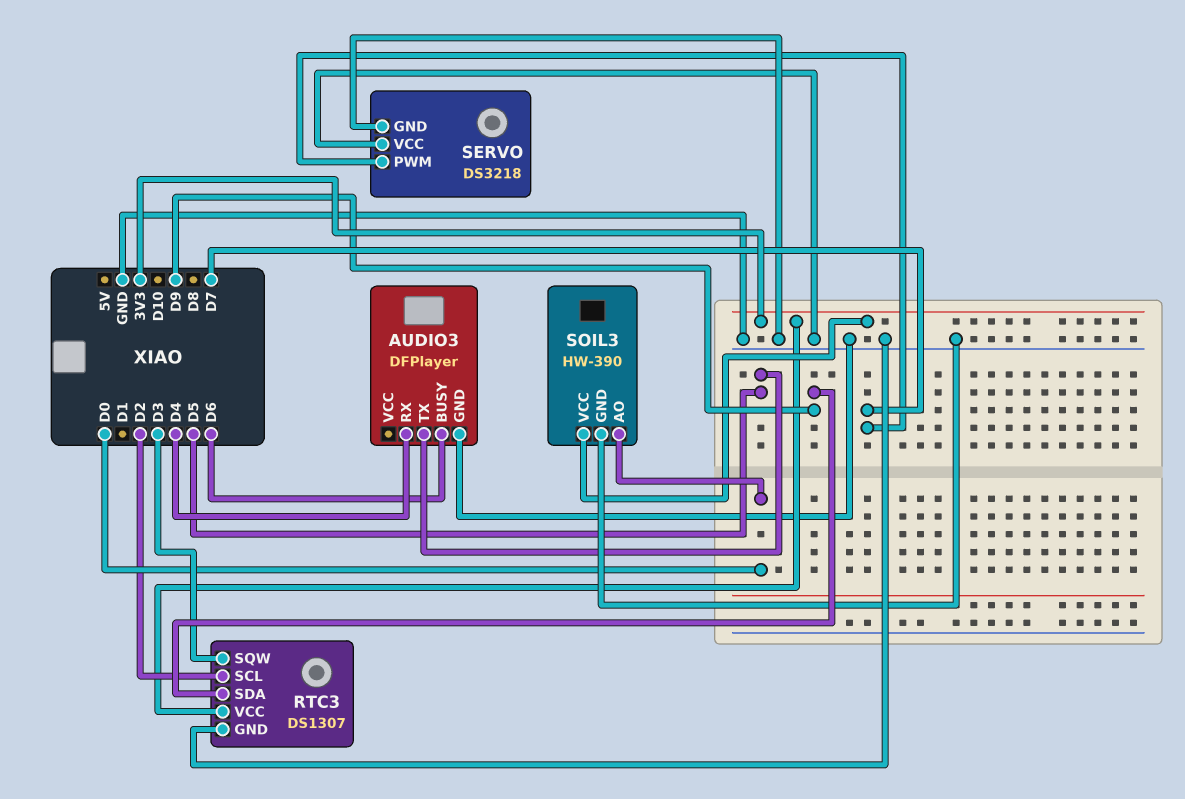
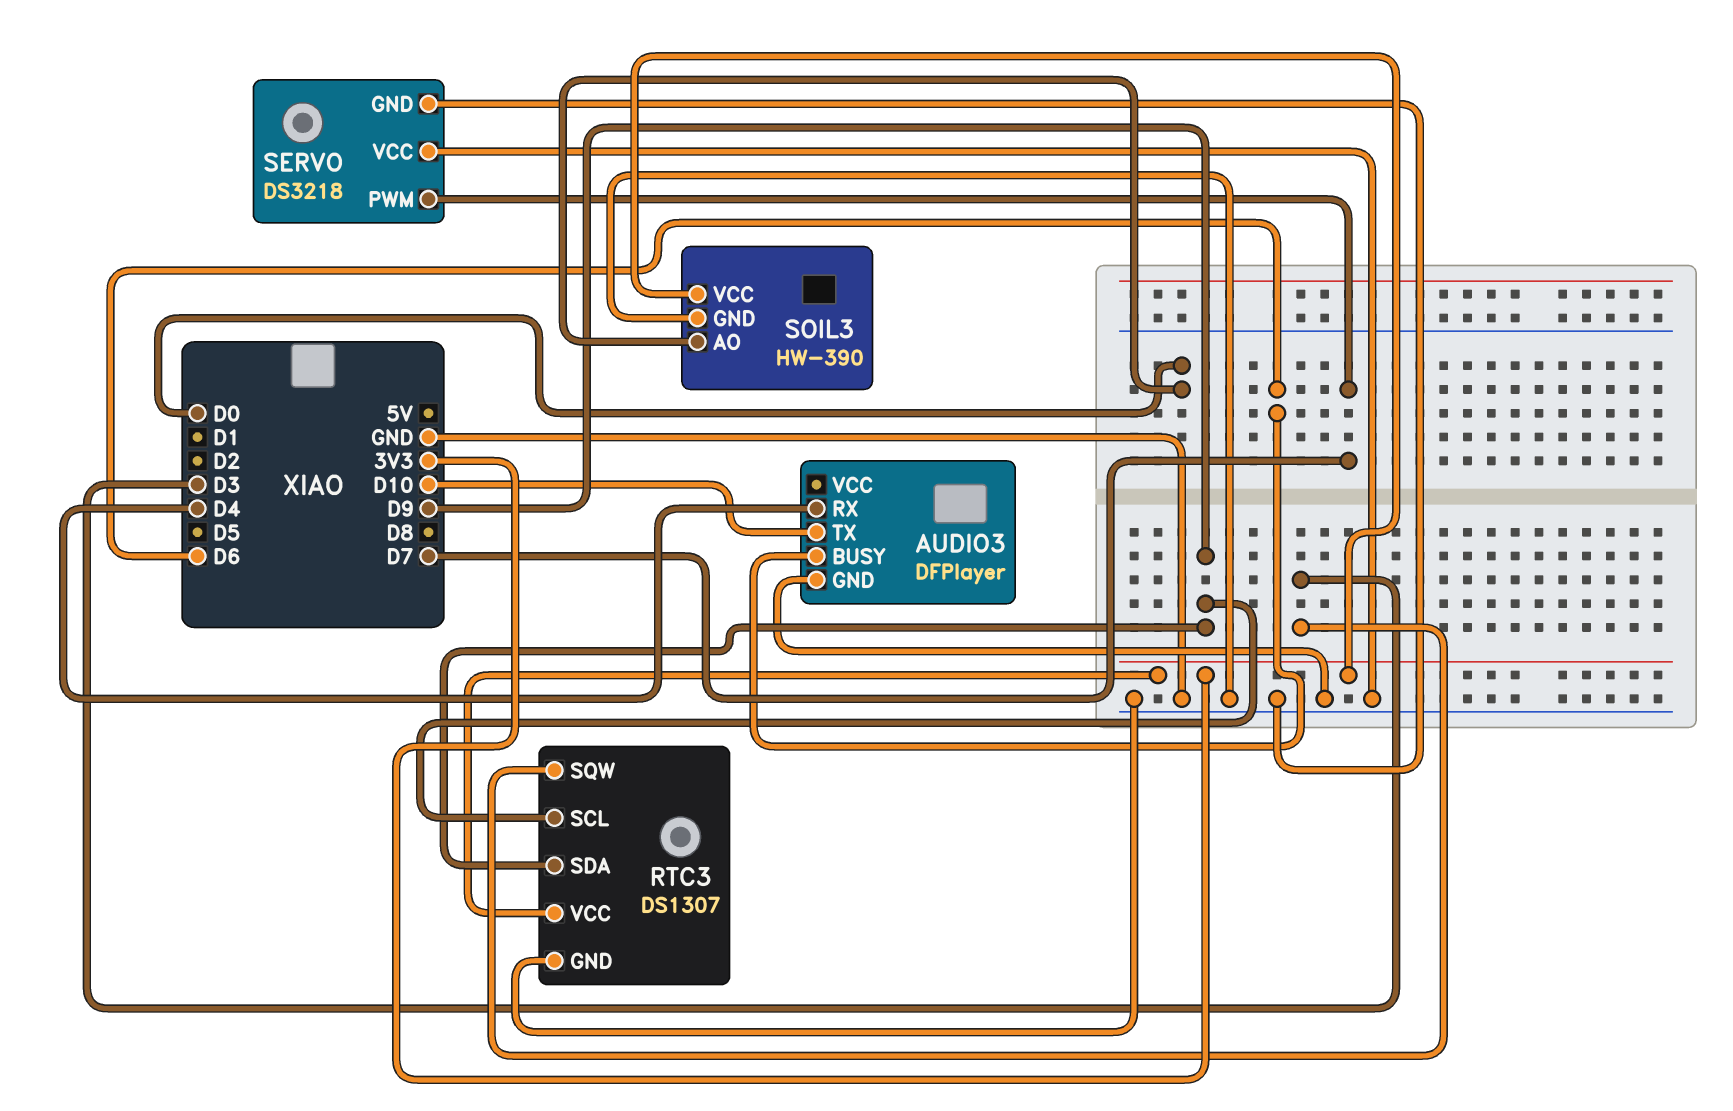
AUDIO3 pin TX: D5 -> D10
RTC3 pin SCL: D2 -> D9

